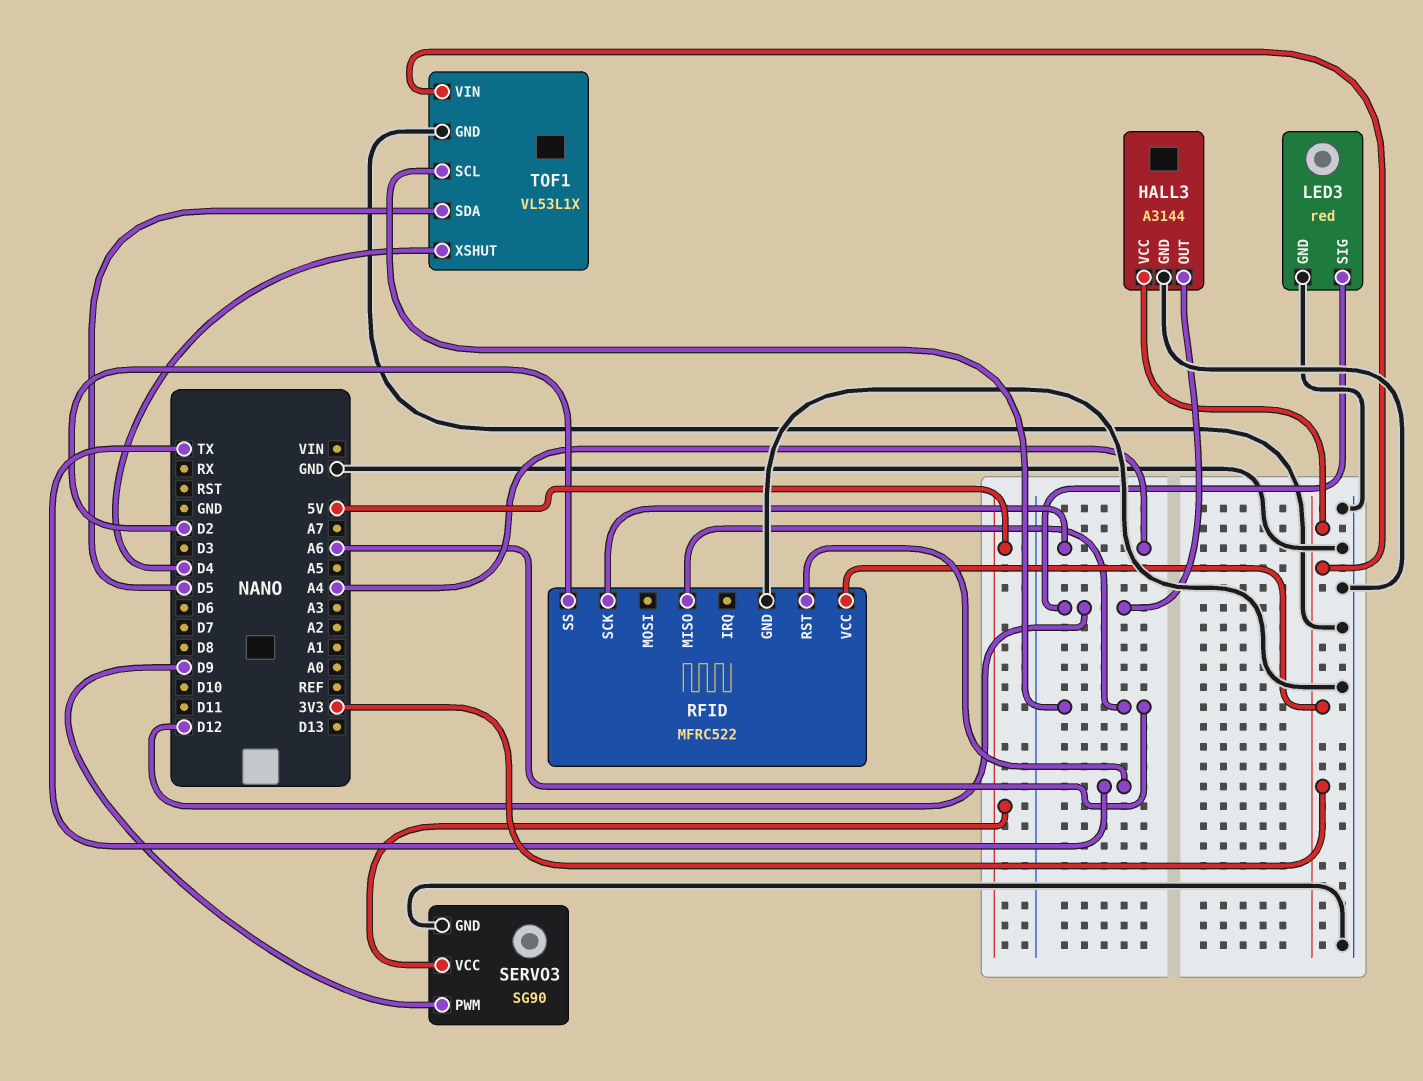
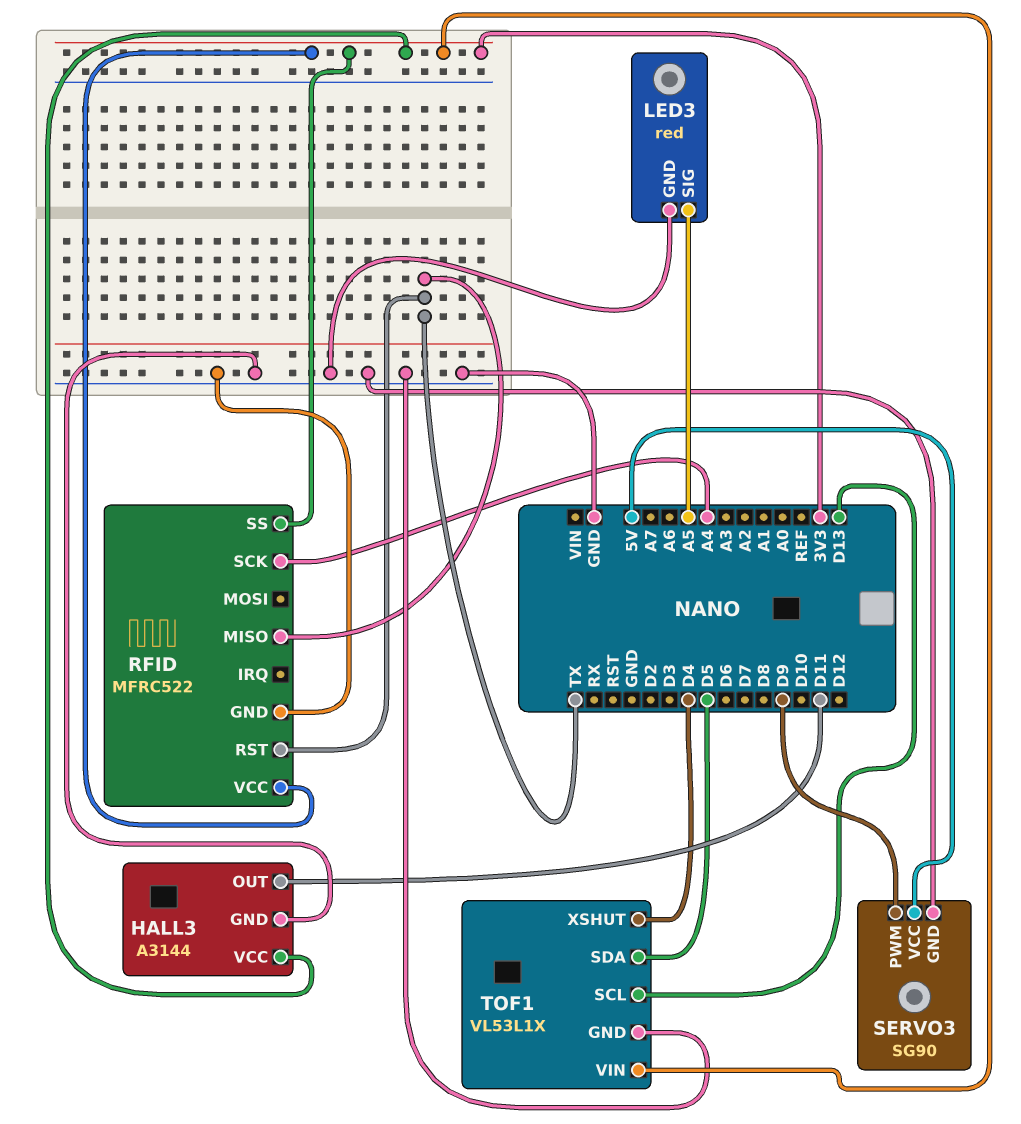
HALL3 pin OUT: D12 -> D11
LED3 pin SIG: D12 -> A5
RFID pin MISO: A6 -> TX
RFID pin SS: D2 -> 3V3
TOF1 pin SCL: A6 -> D13

